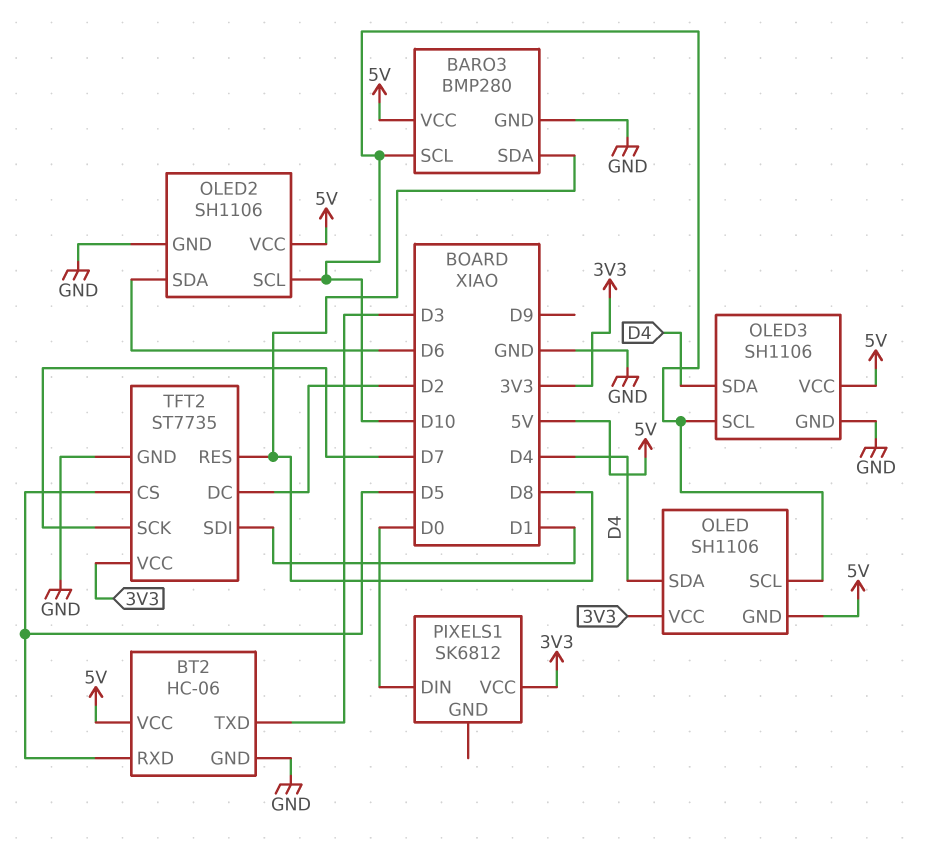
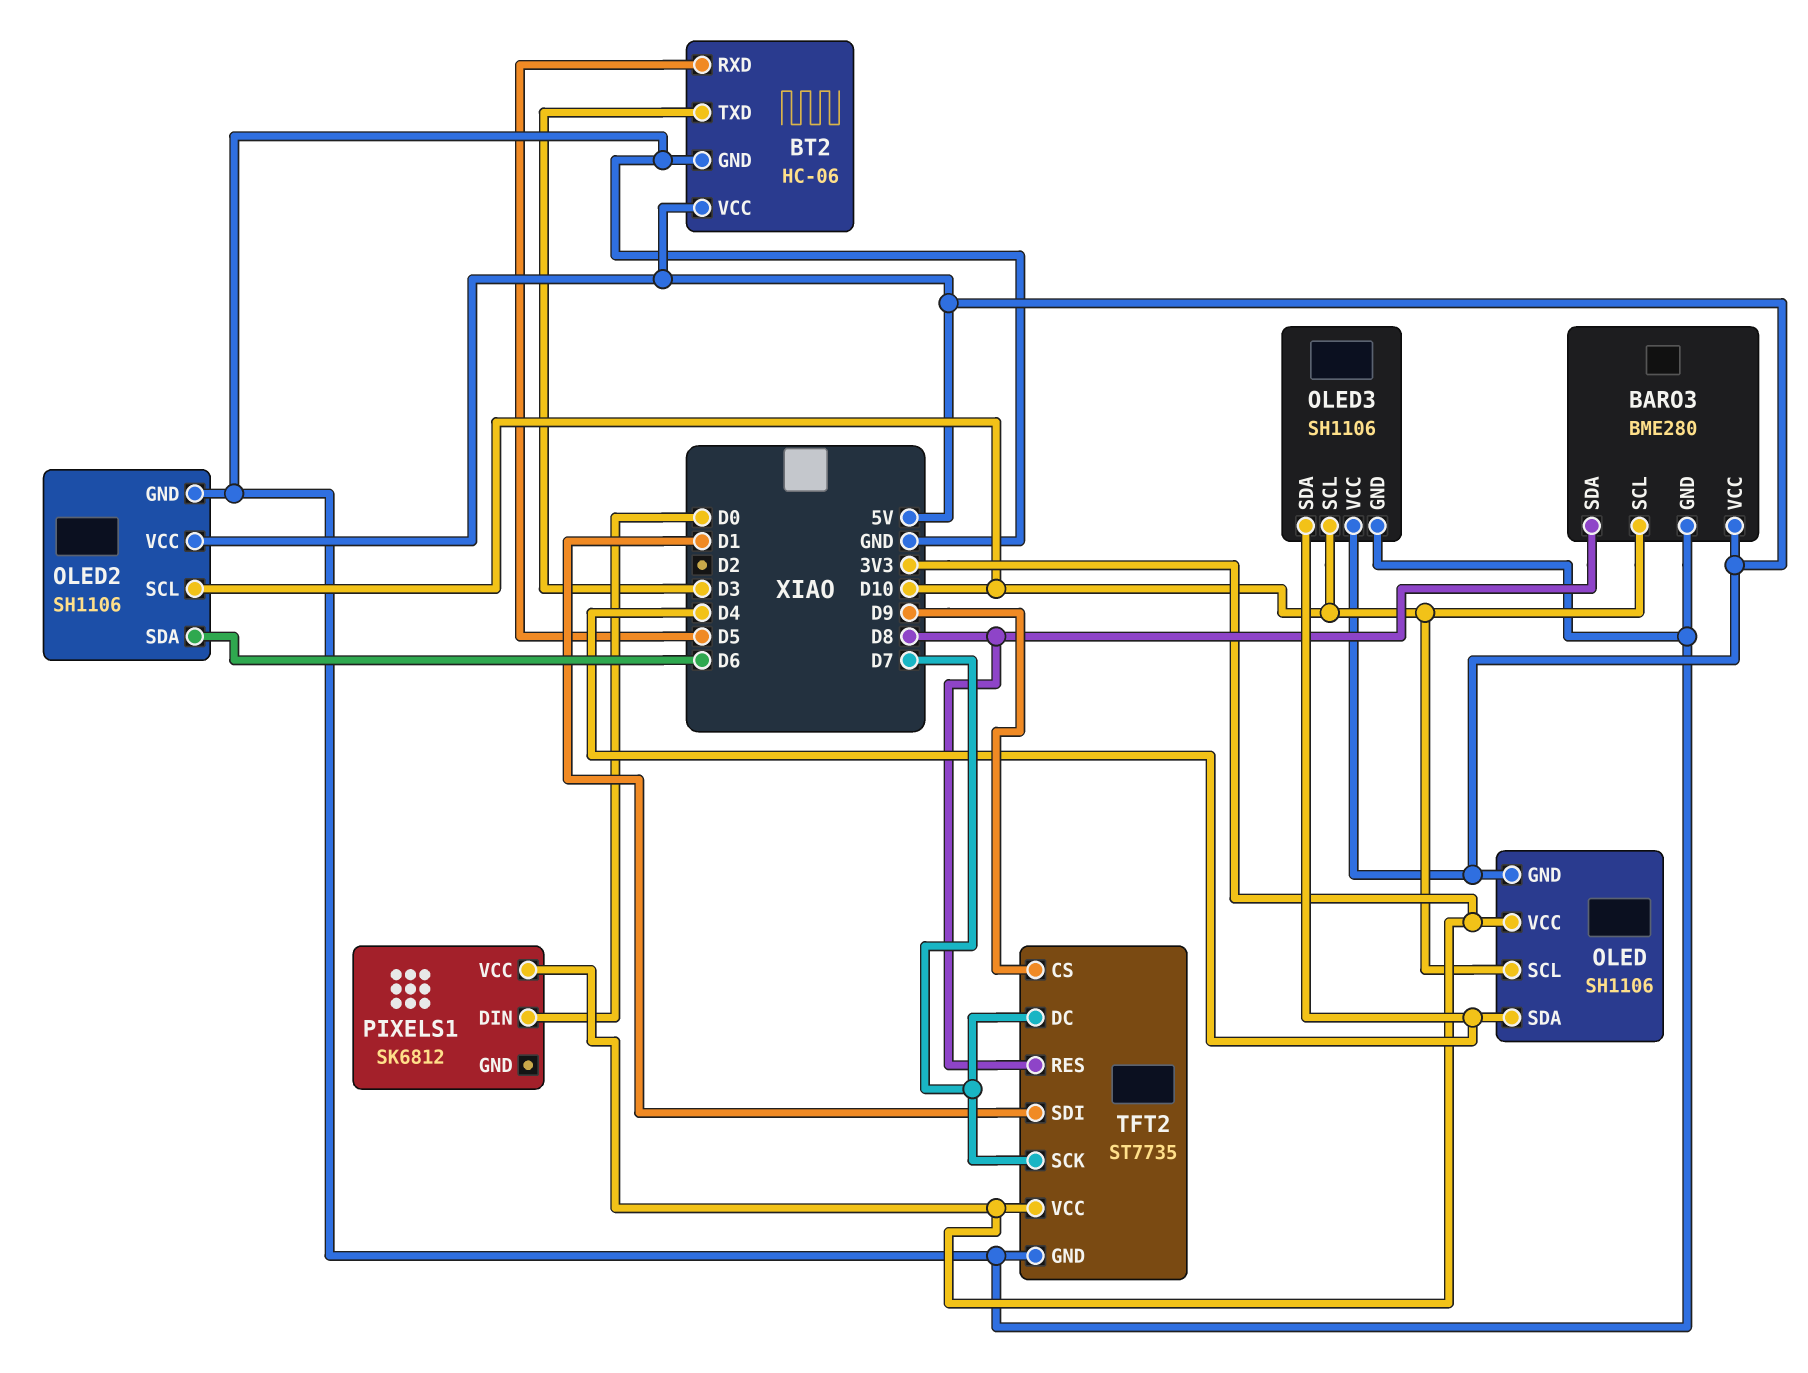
BARO3: BMP280 -> BME280
TFT2 pin CS: D5 -> D9
TFT2 pin DC: D2 -> D7

